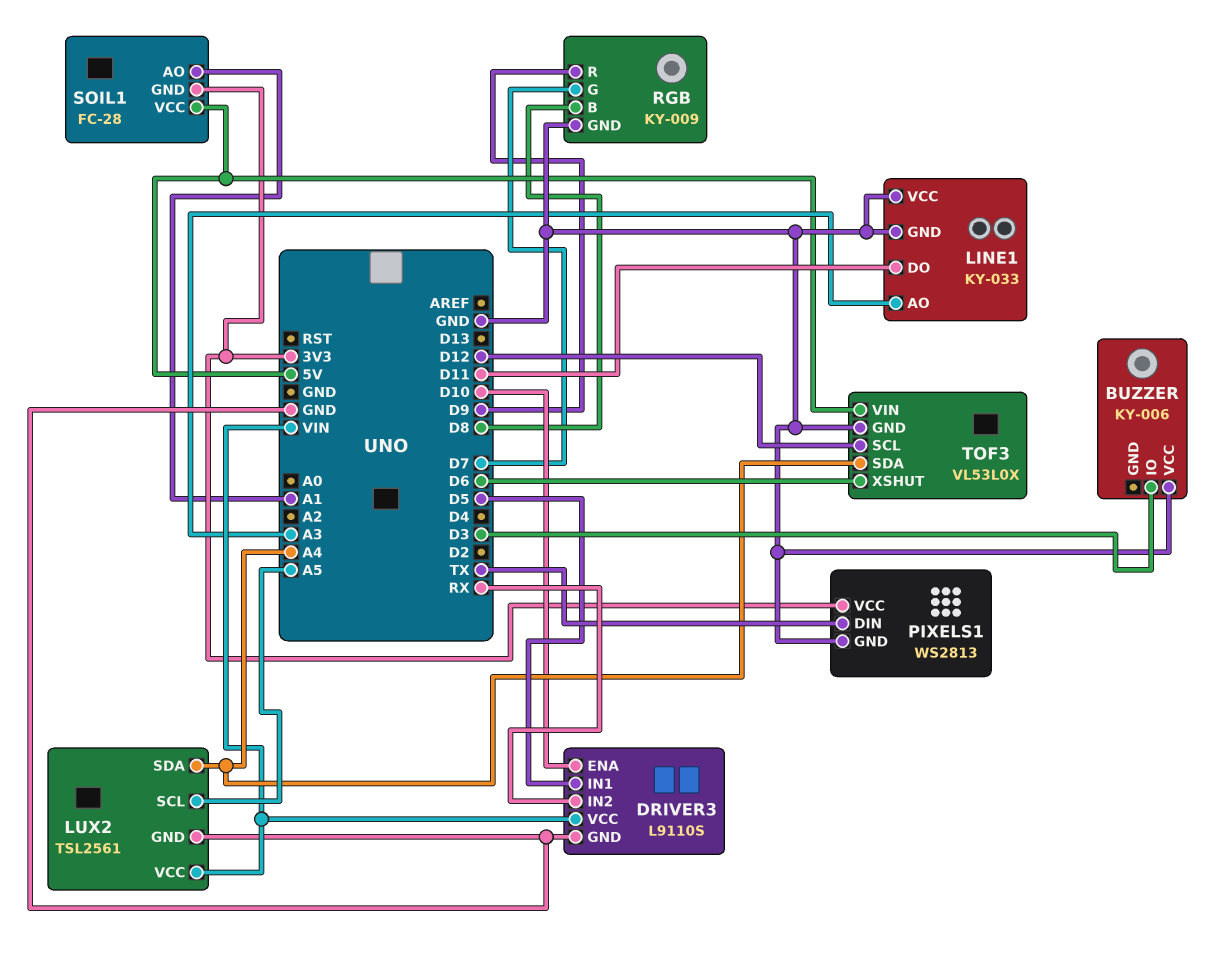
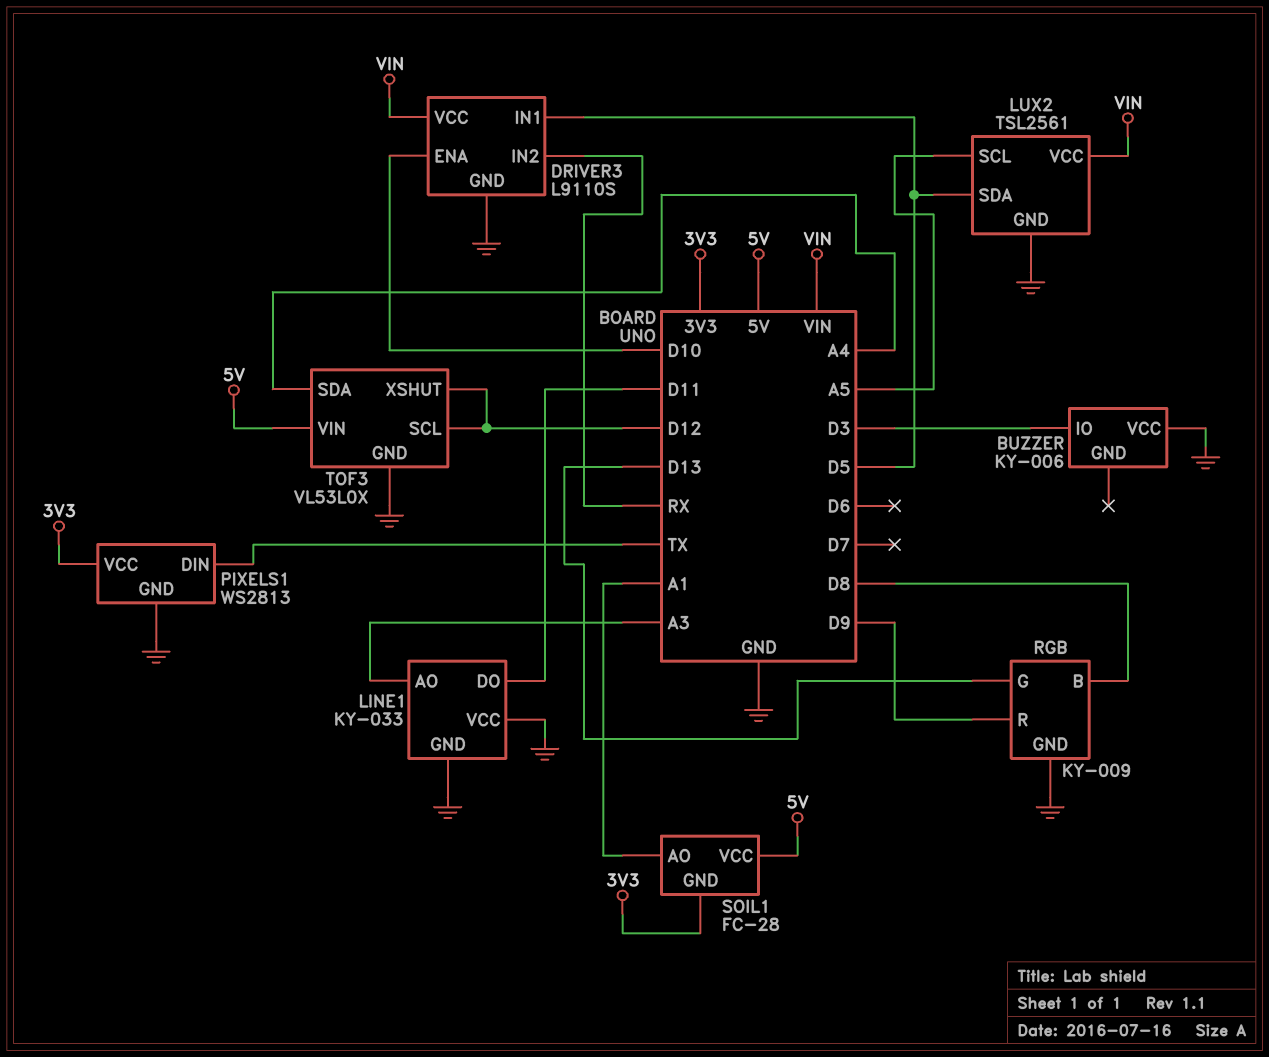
LUX2 pin SDA: A4 -> D5
RGB pin G: D7 -> D13
TOF3 pin XSHUT: D6 -> D12

